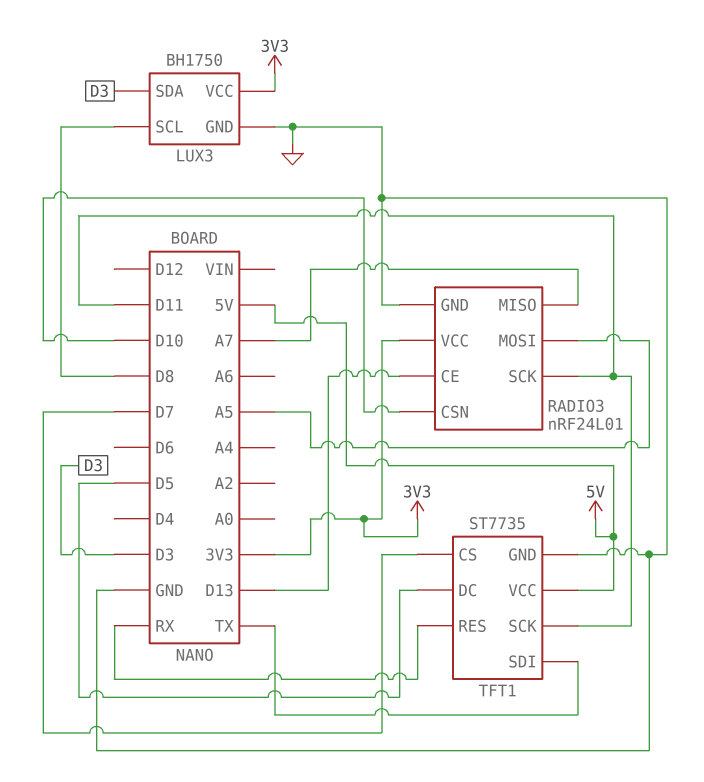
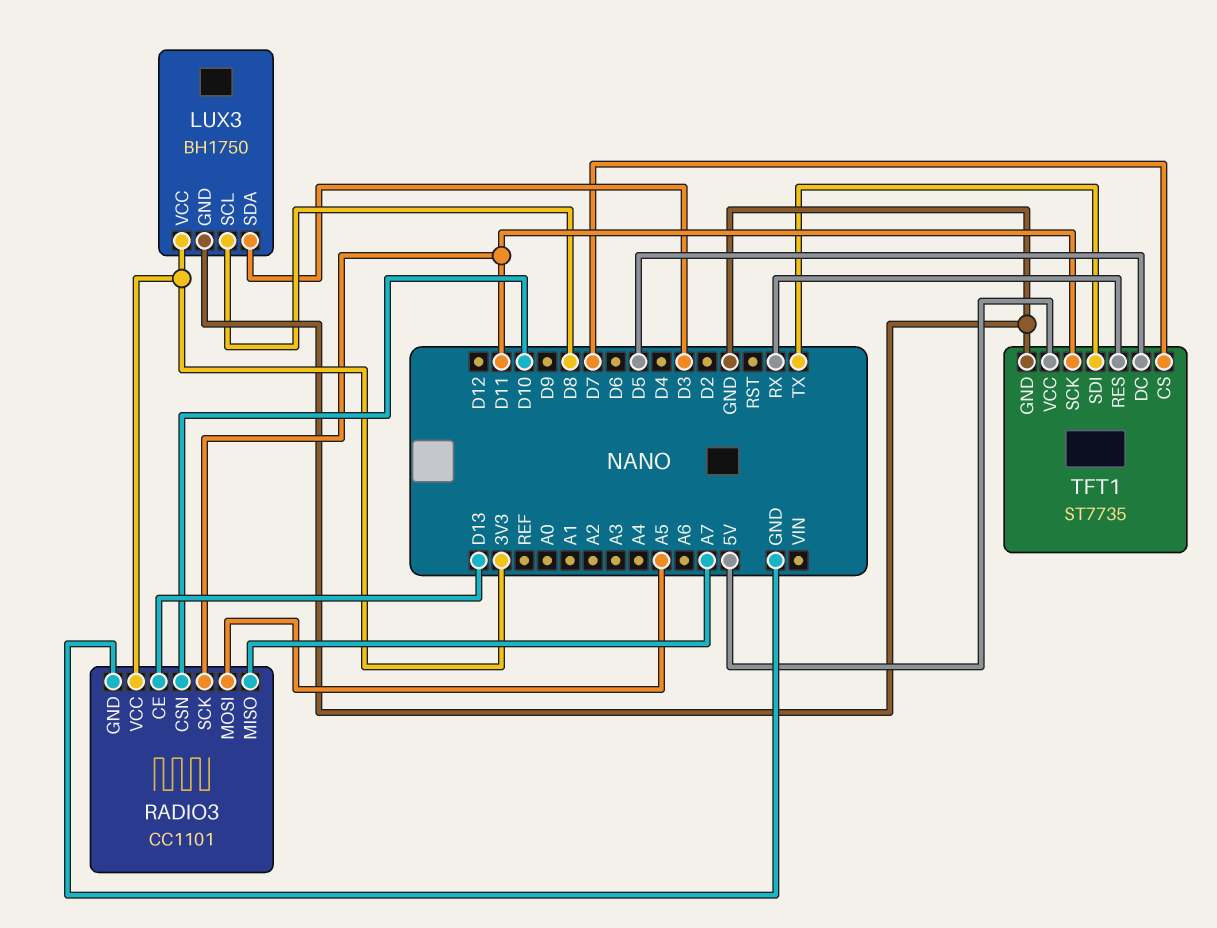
RADIO3: nRF24L01 -> CC1101

